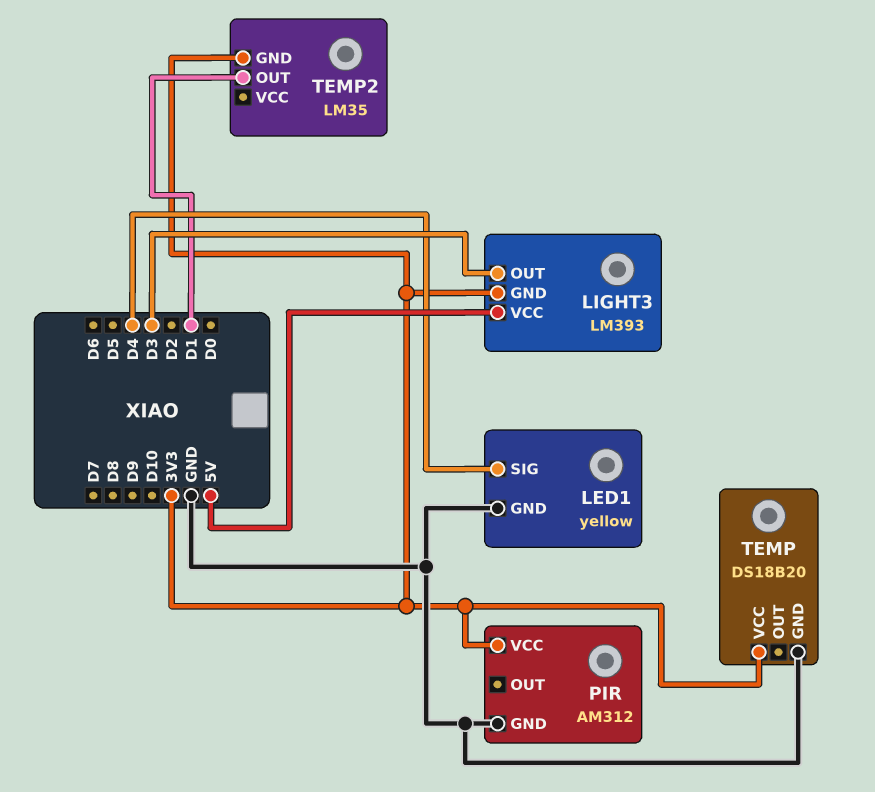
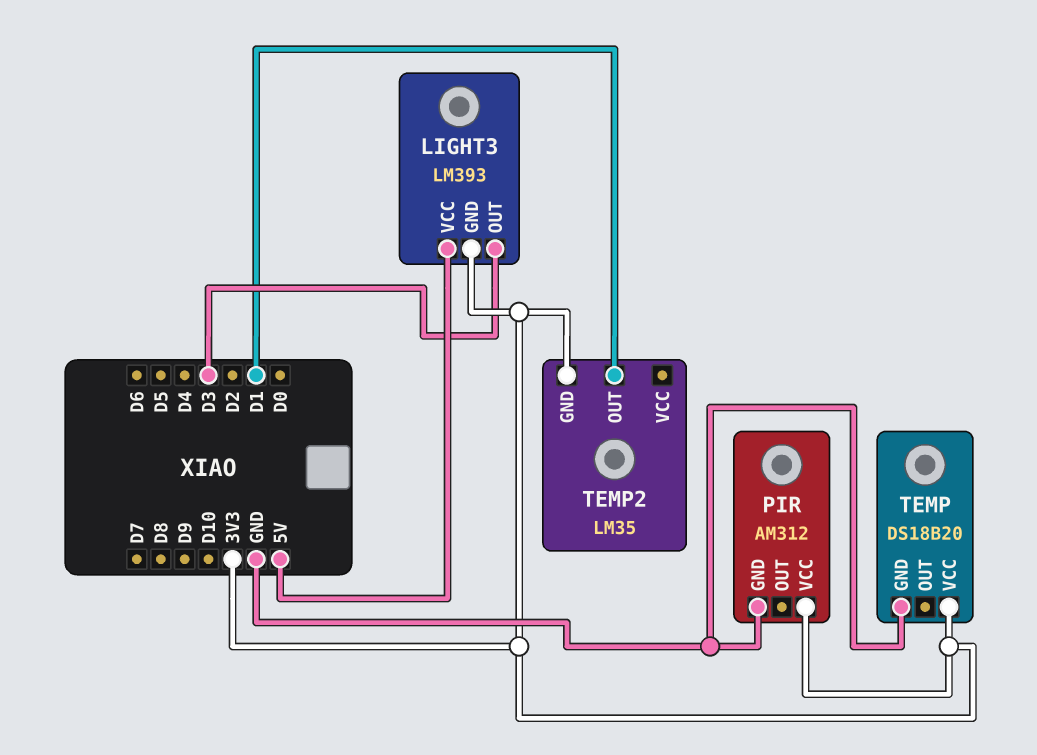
LED1: yellow -> none
LED1 pin GND: GND -> none
LED1 pin SIG: D4 -> none

